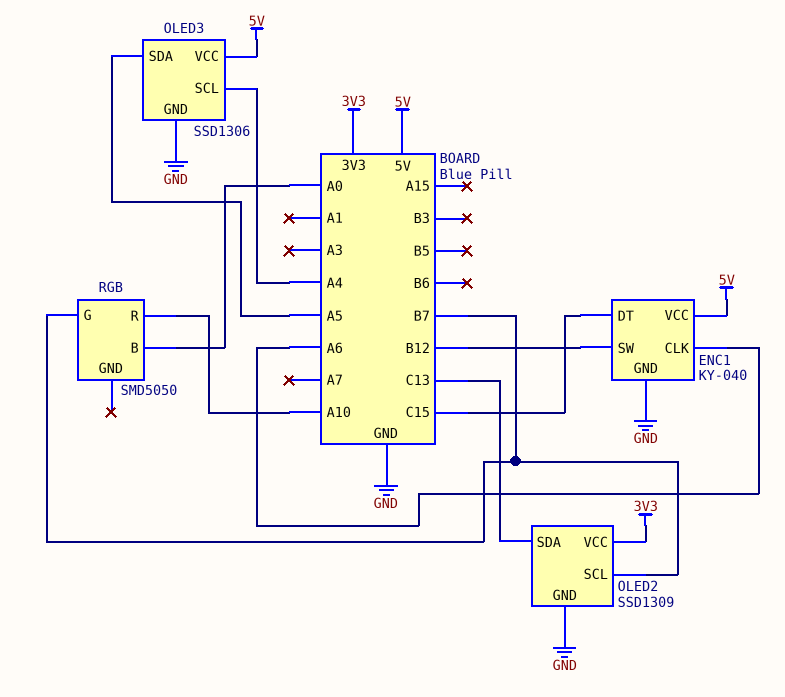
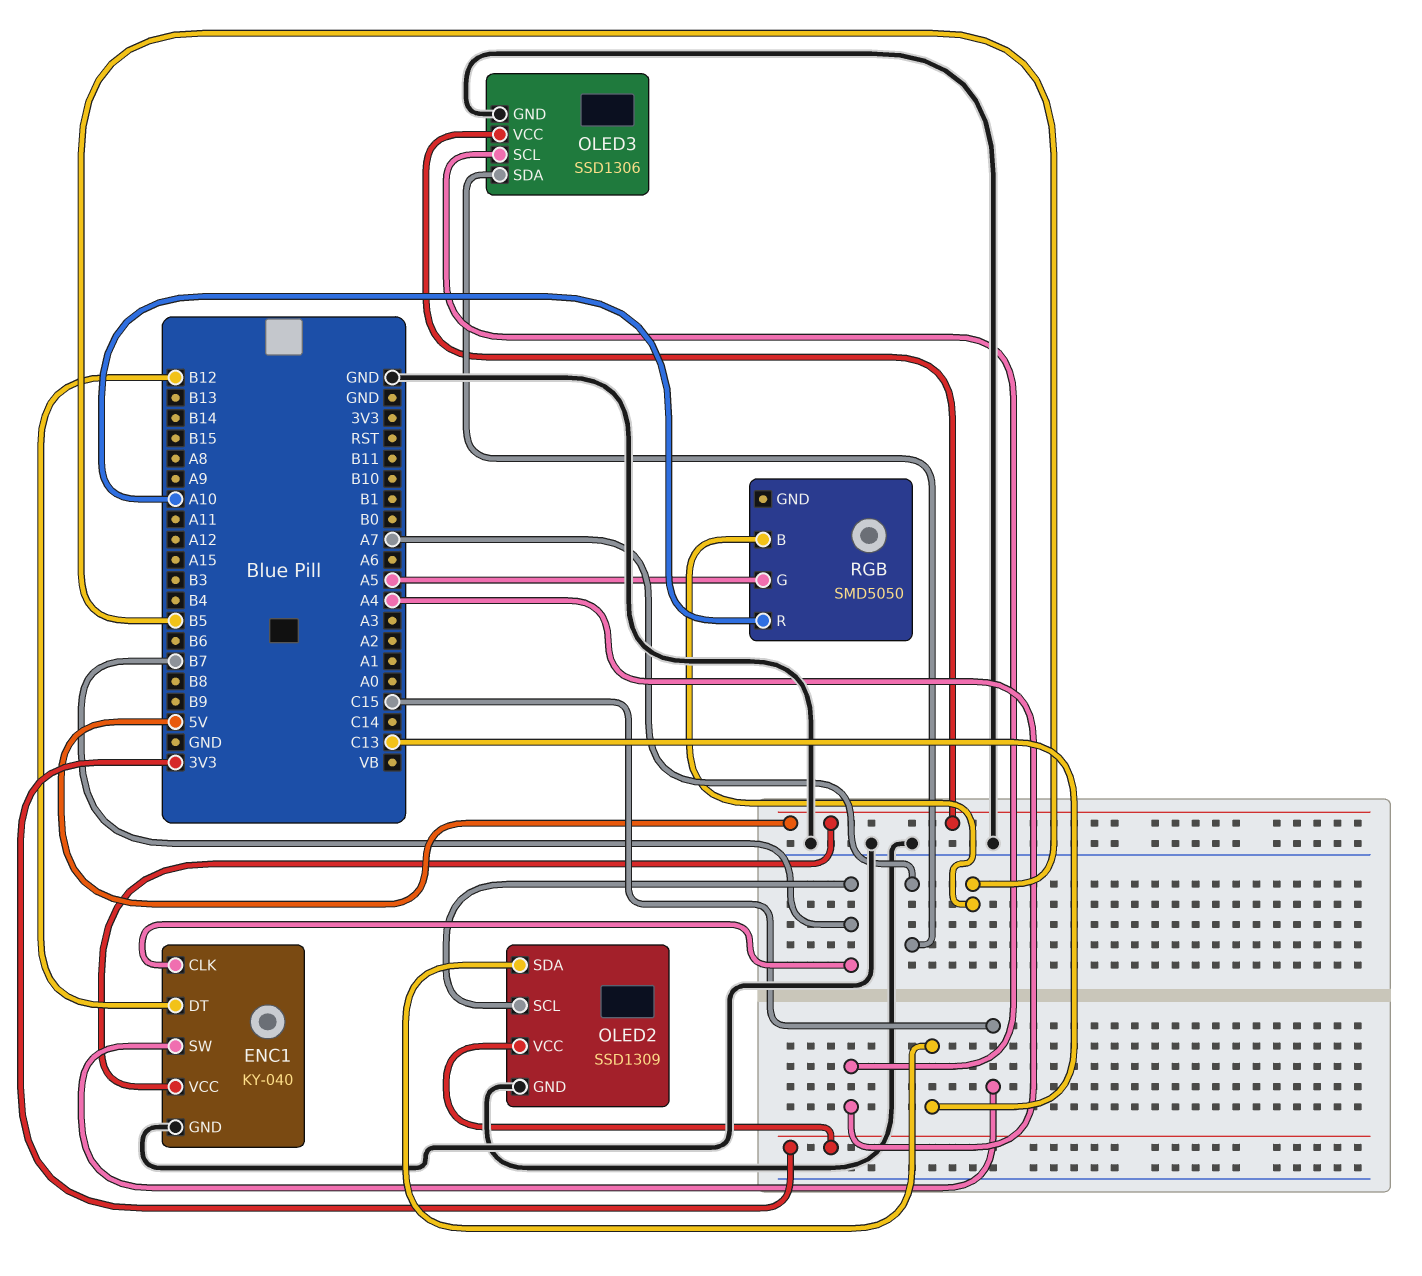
ENC1 pin CLK: A6 -> B7
ENC1 pin DT: C15 -> B12
ENC1 pin SW: B12 -> C15
OLED3 pin SDA: A5 -> A7
RGB pin B: A0 -> B5
RGB pin G: B7 -> A5

